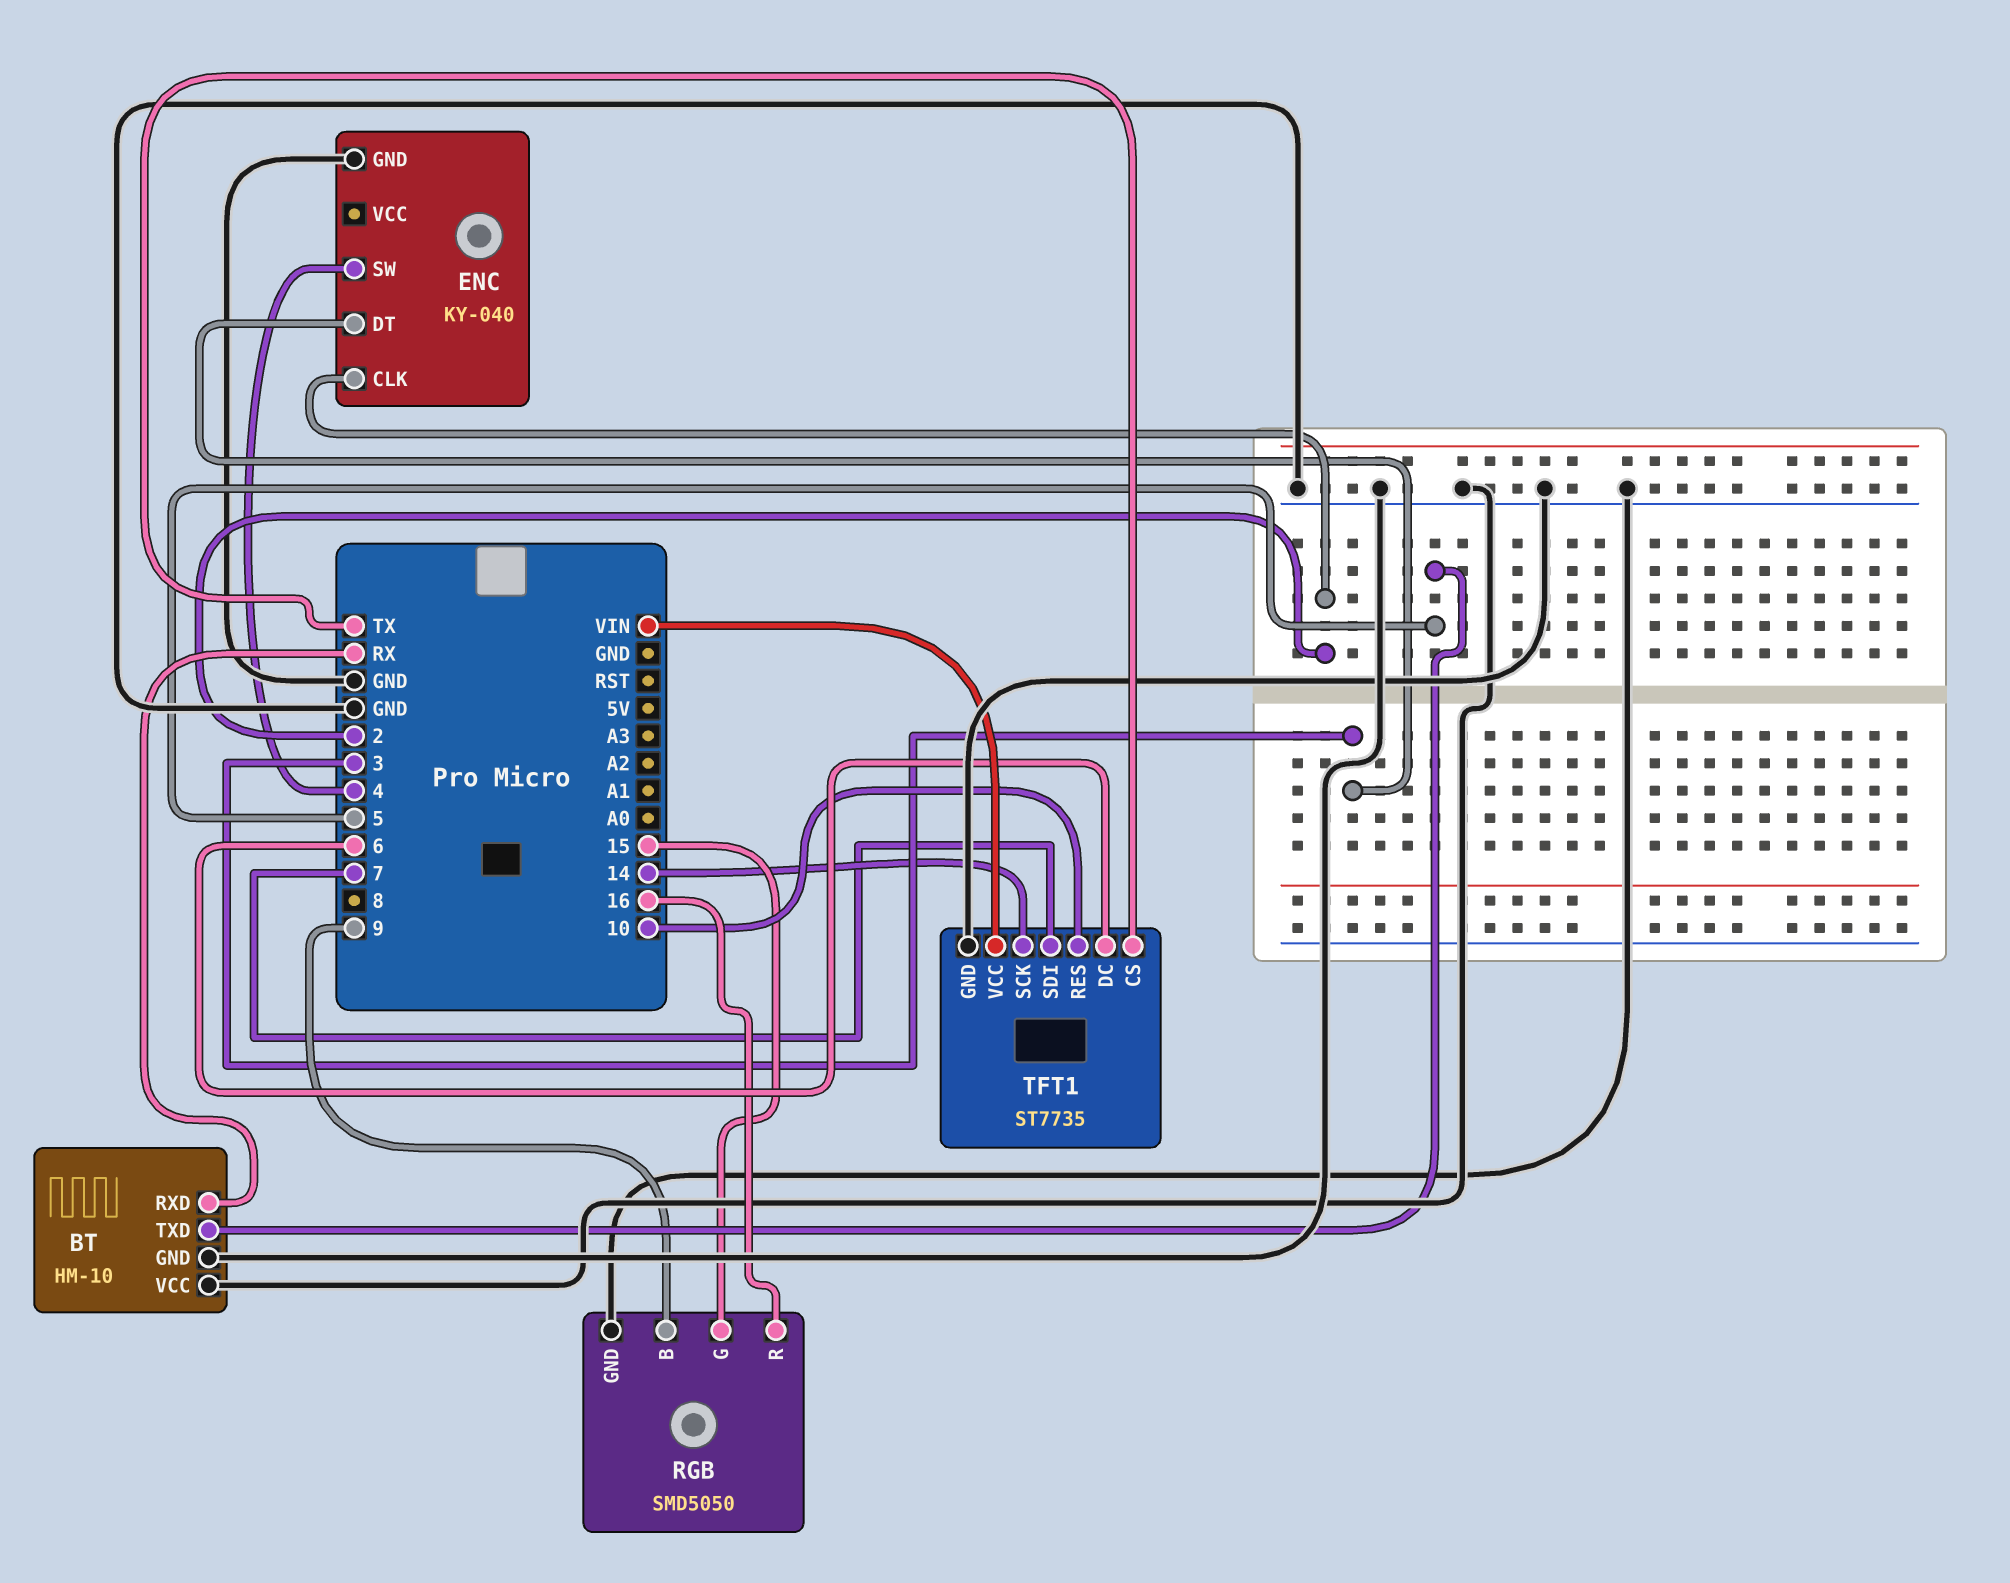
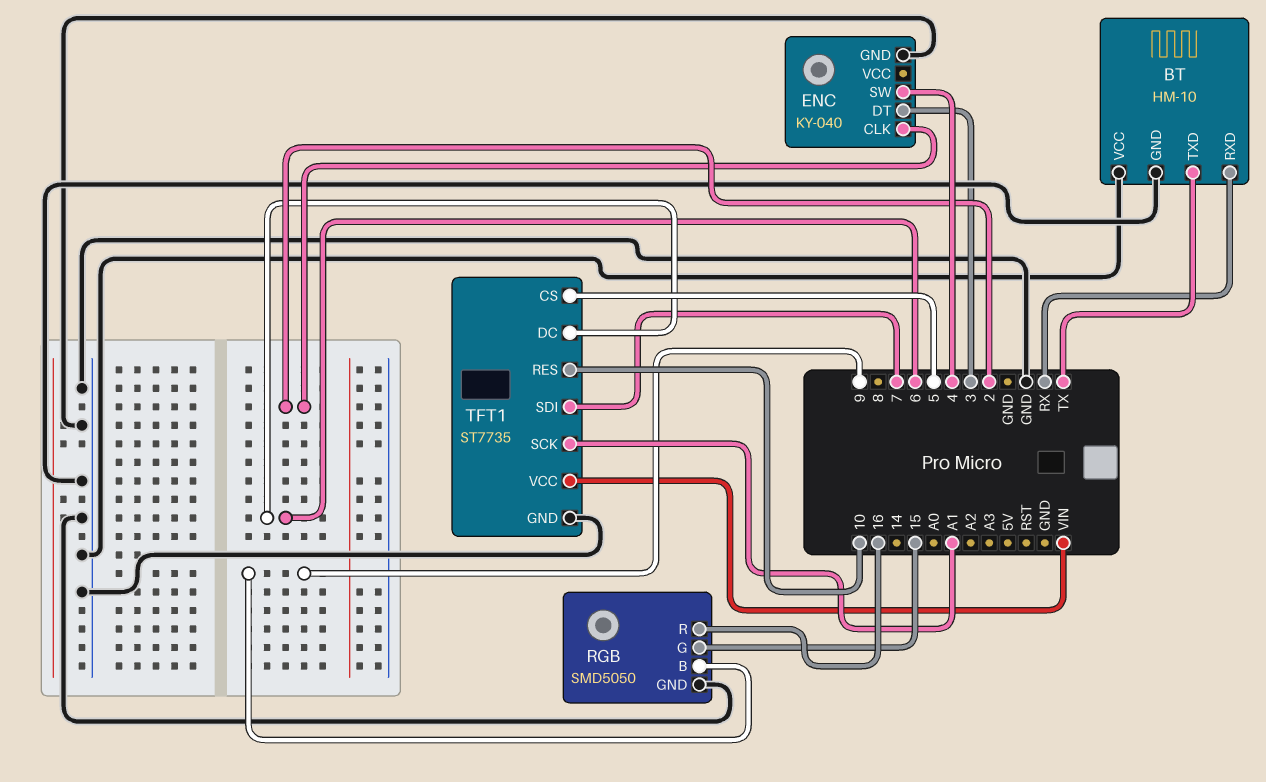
BT pin TXD: 5 -> TX
TFT1 pin CS: TX -> 5
TFT1 pin SCK: 14 -> A1

